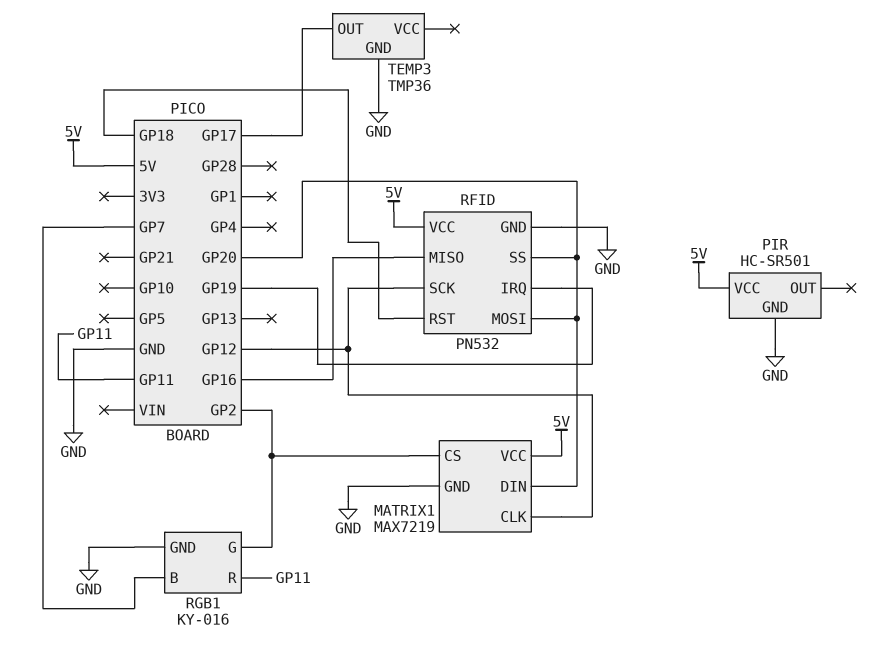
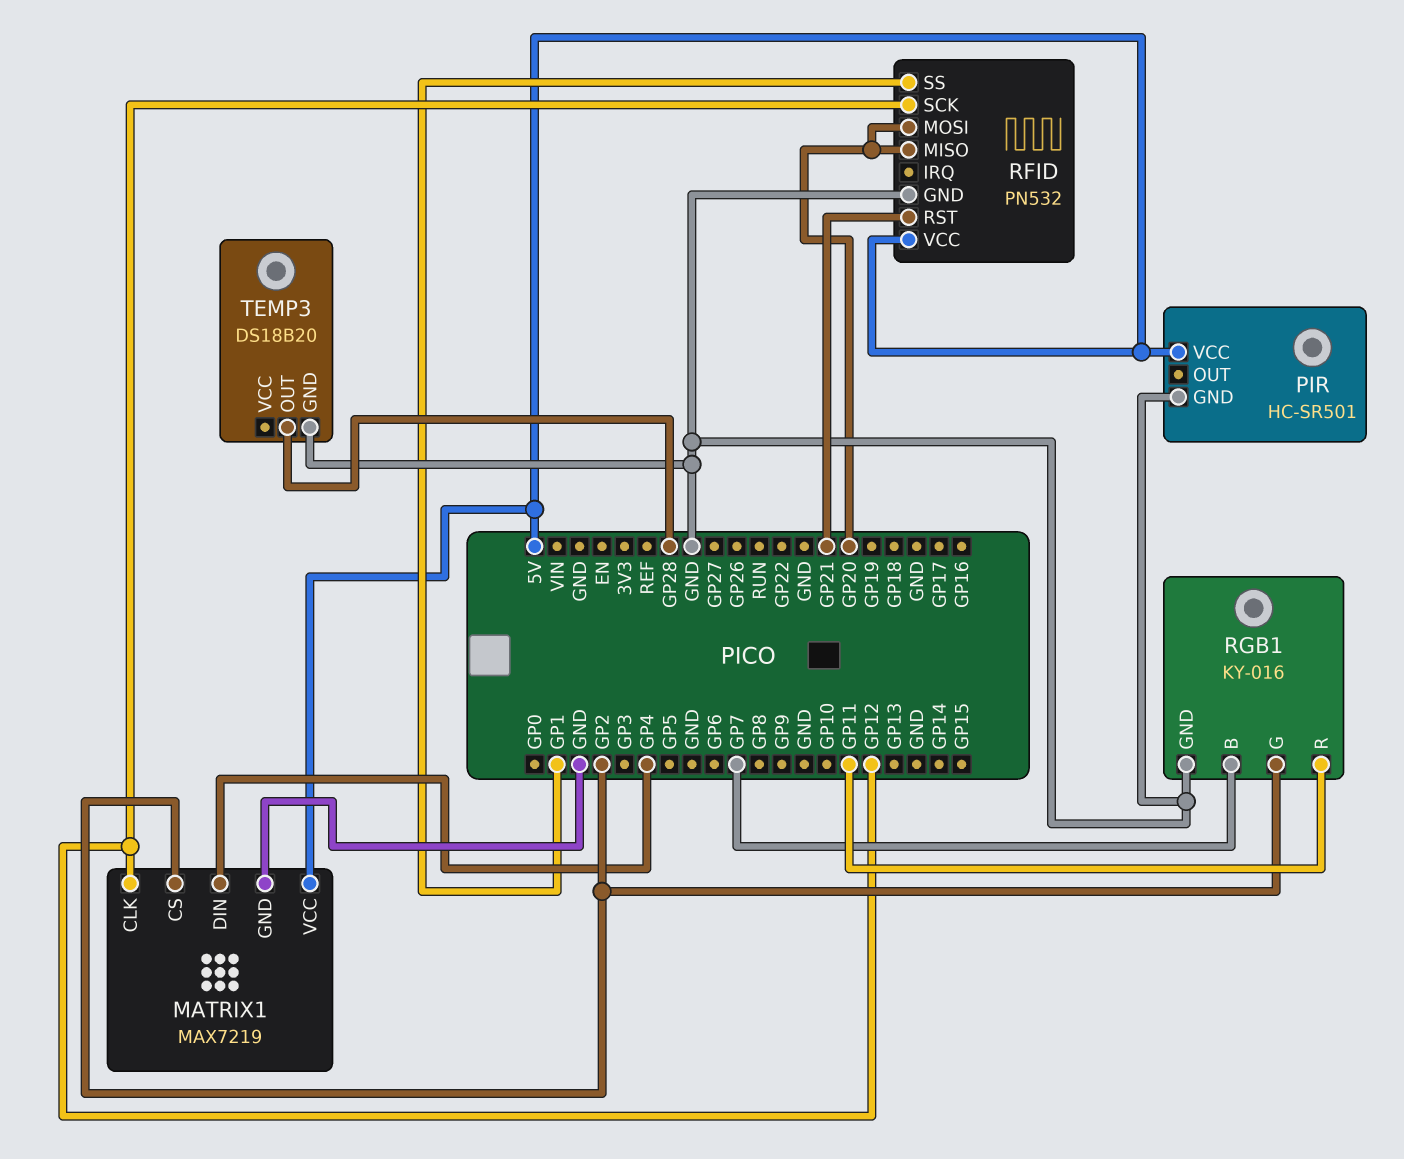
MATRIX1 pin DIN: GP20 -> GP4
RFID pin IRQ: GP19 -> none
RFID pin MISO: GP16 -> GP20
RFID pin RST: GP18 -> GP21
RFID pin SS: GP20 -> GP1
TEMP3: TMP36 -> DS18B20
TEMP3 pin OUT: GP17 -> GP28

